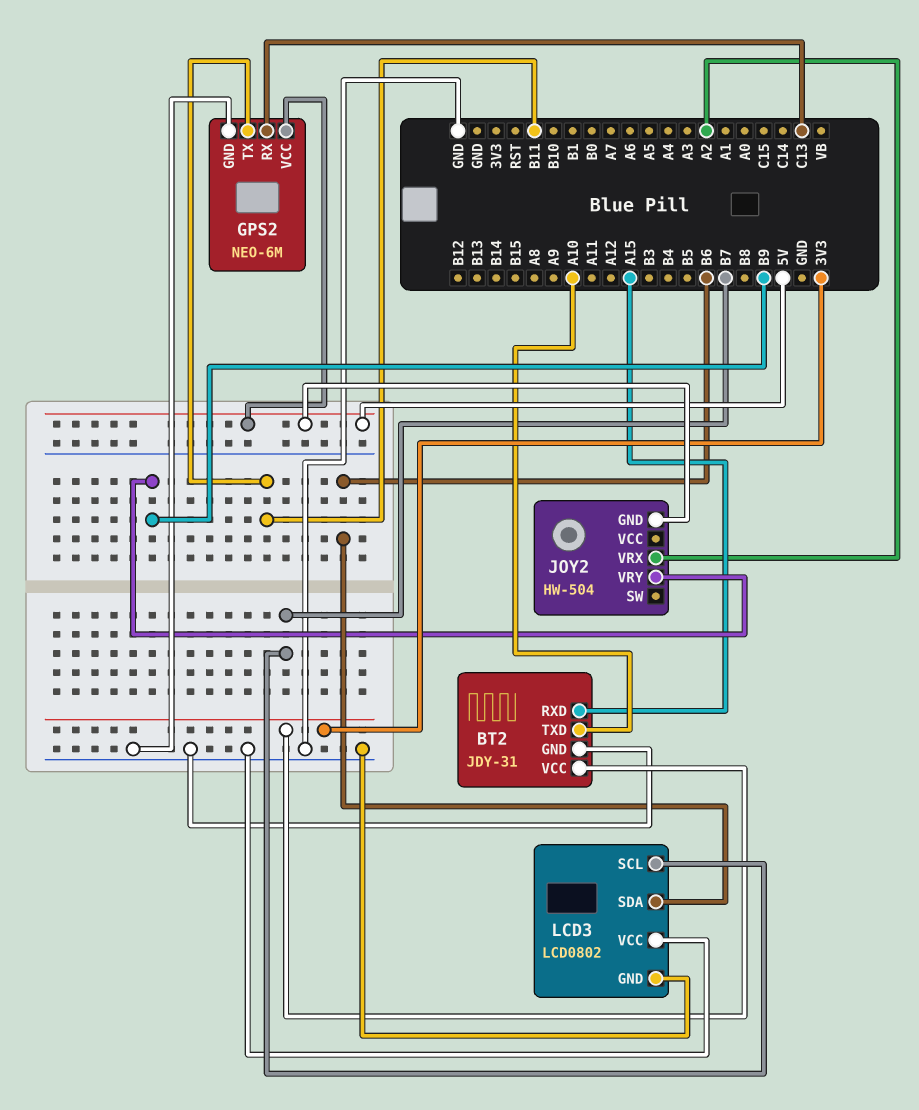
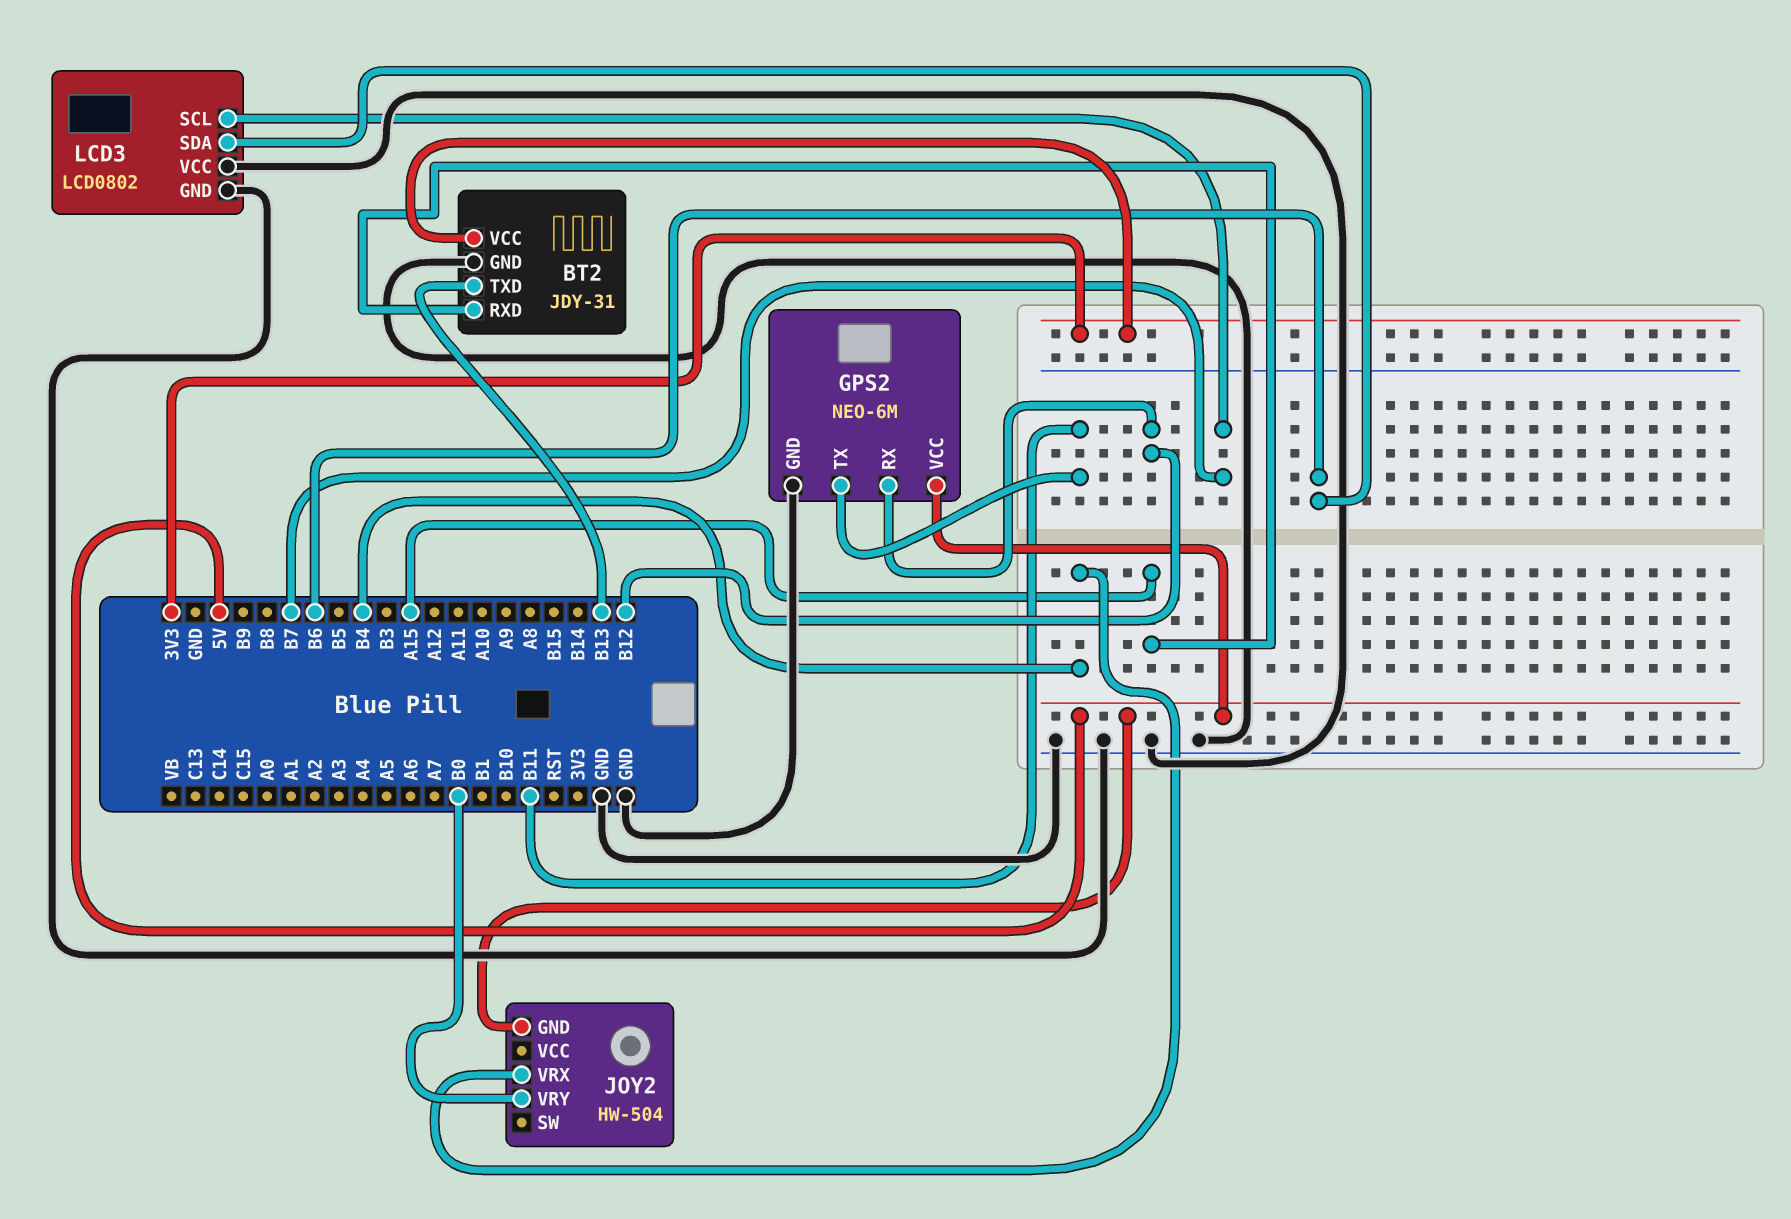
BT2 pin TXD: A10 -> B13
GPS2 pin RX: C13 -> B12
JOY2 pin VRX: A2 -> B4
JOY2 pin VRY: B9 -> B0

